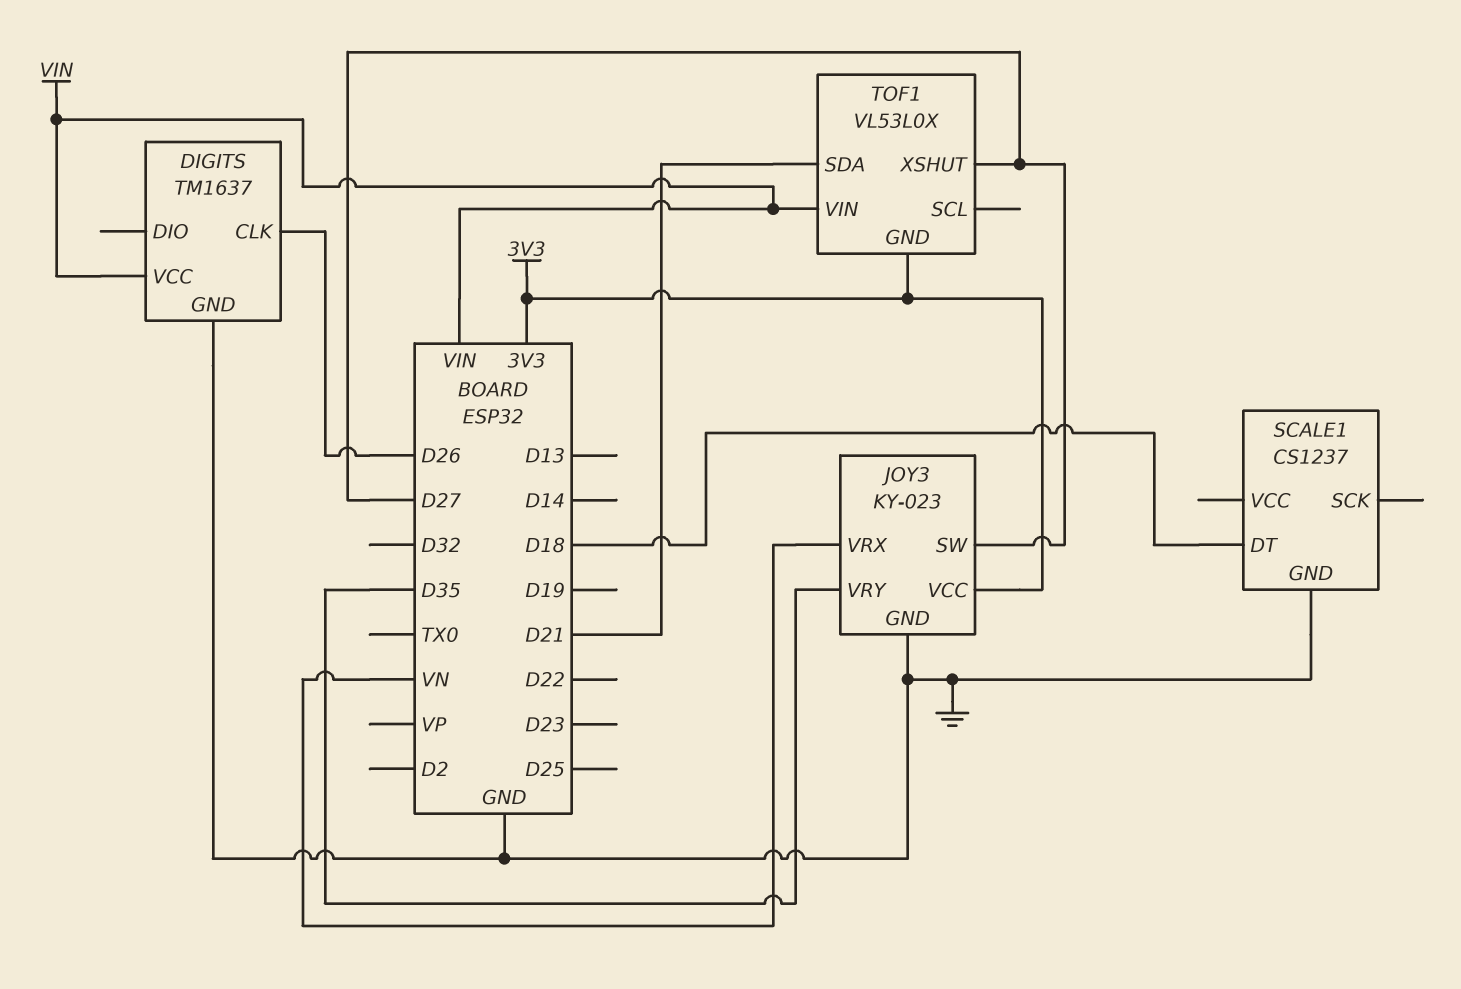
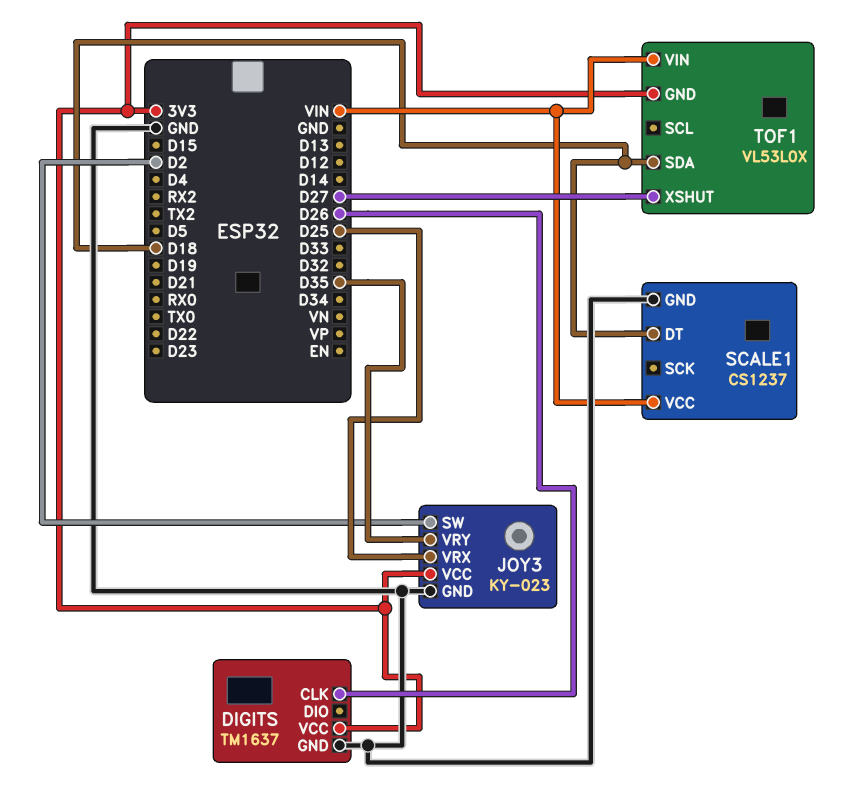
DIGITS pin VCC: VIN -> 3V3
JOY3 pin SW: D27 -> D2
JOY3 pin VRX: VN -> D25
SCALE1 pin VCC: none -> VIN
TOF1 pin SDA: D21 -> D18

